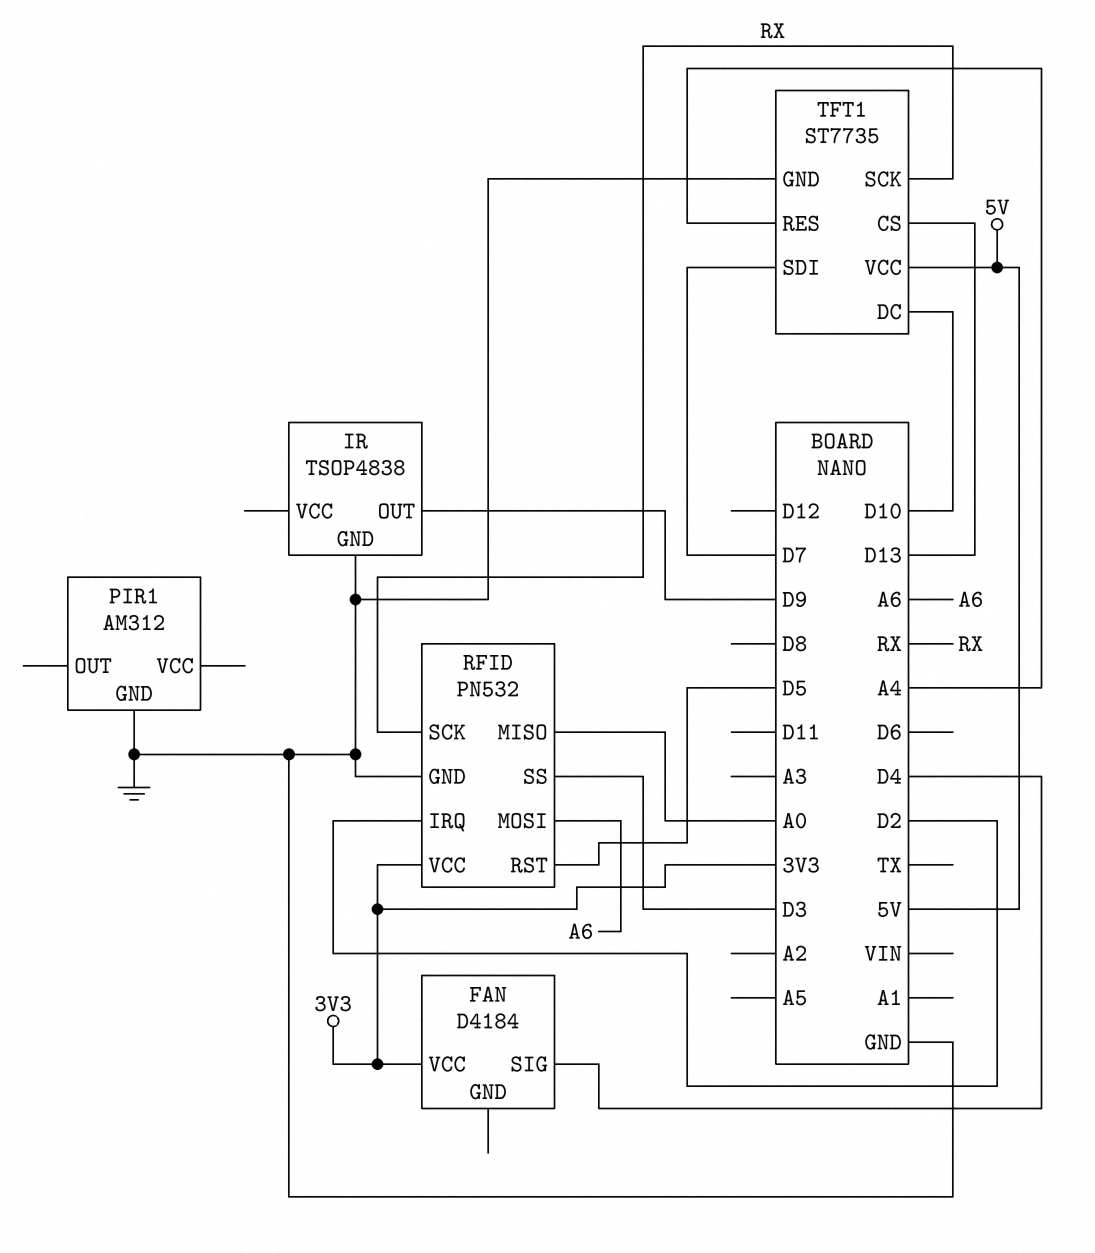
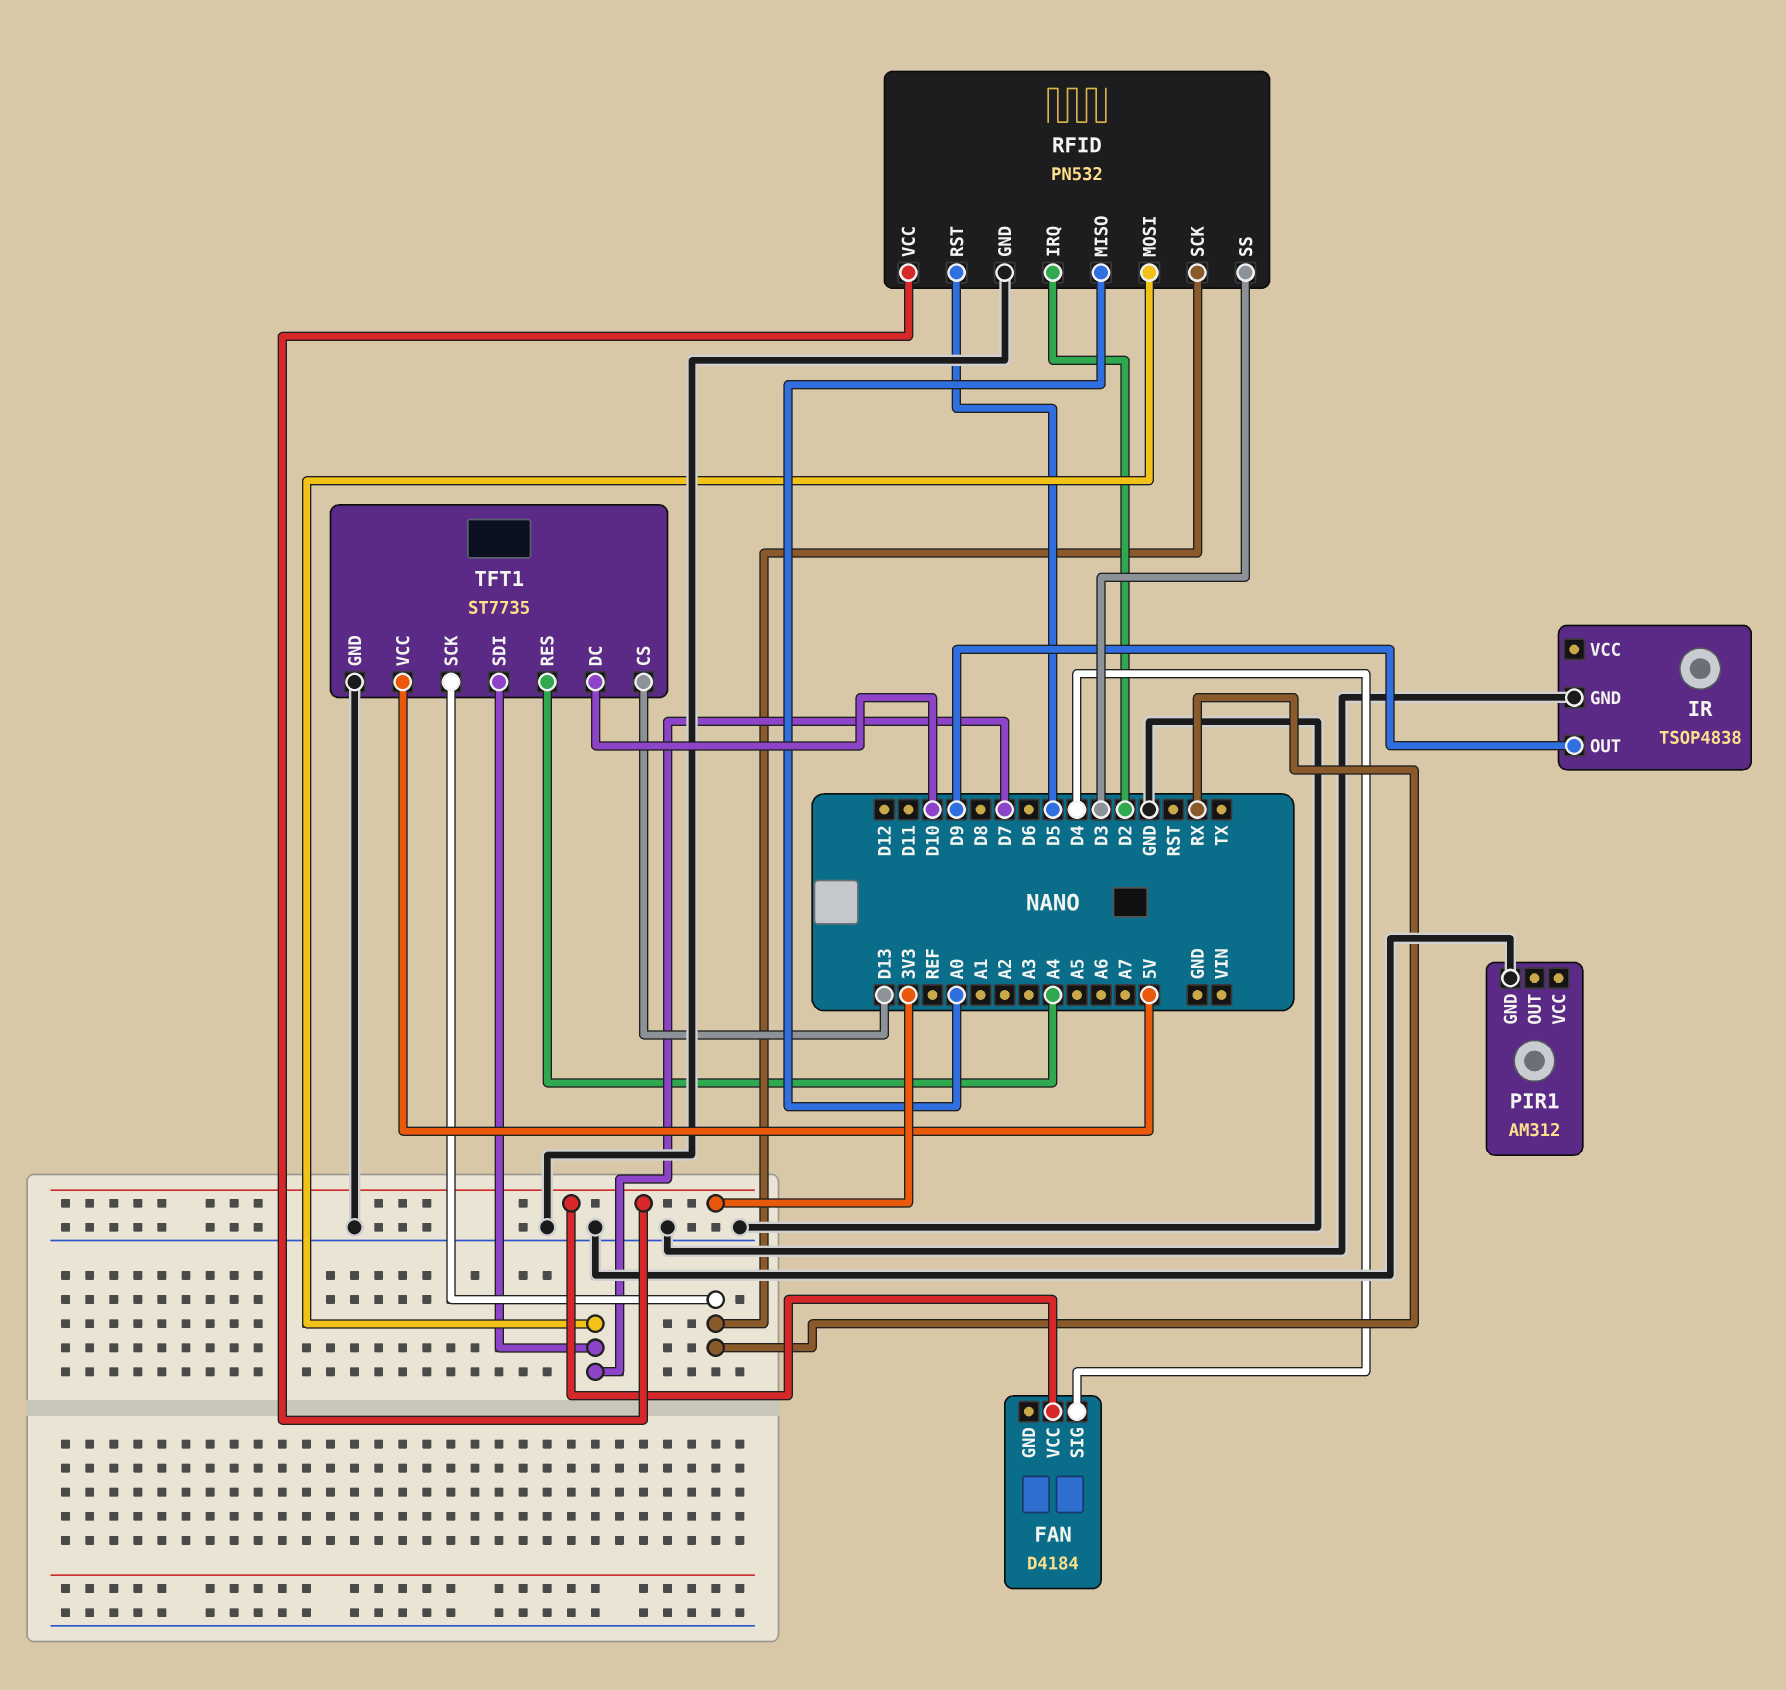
RFID pin MOSI: A6 -> D7

